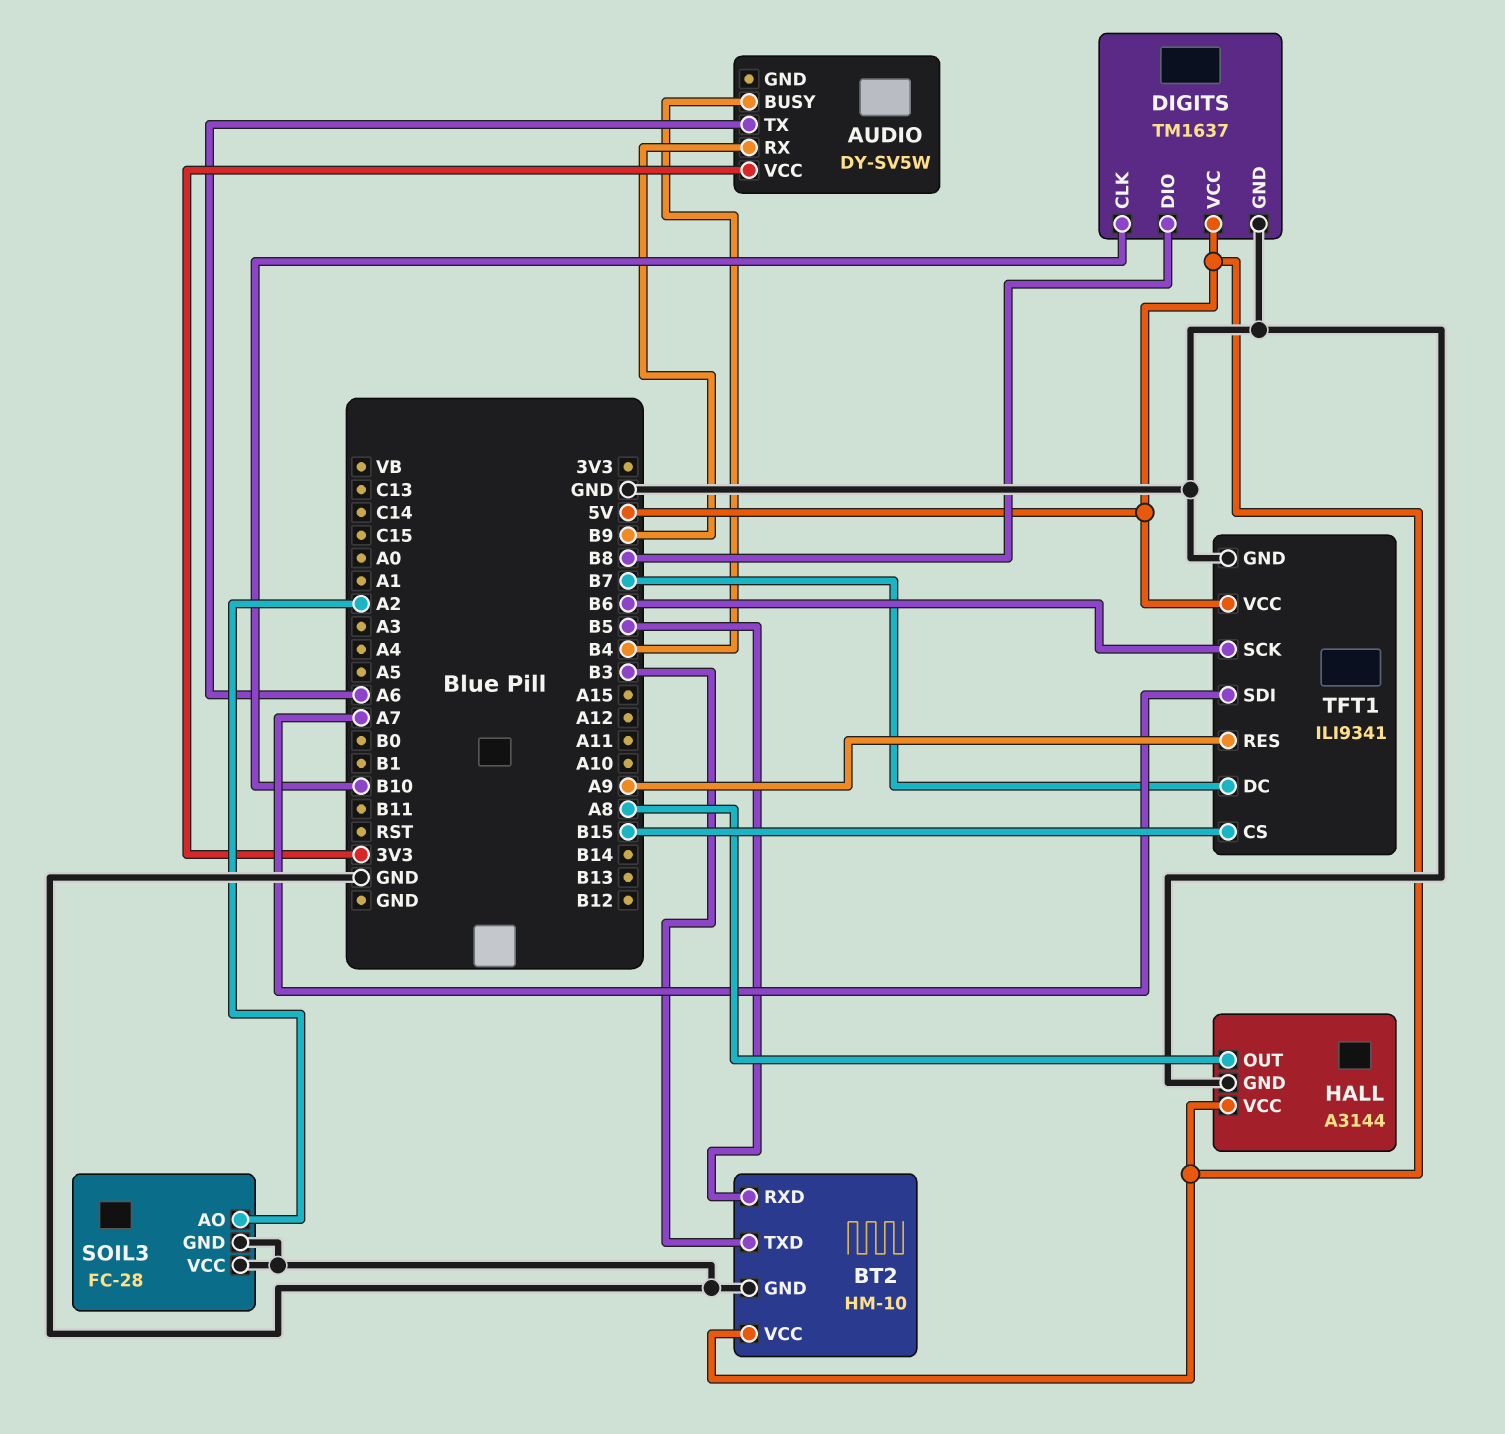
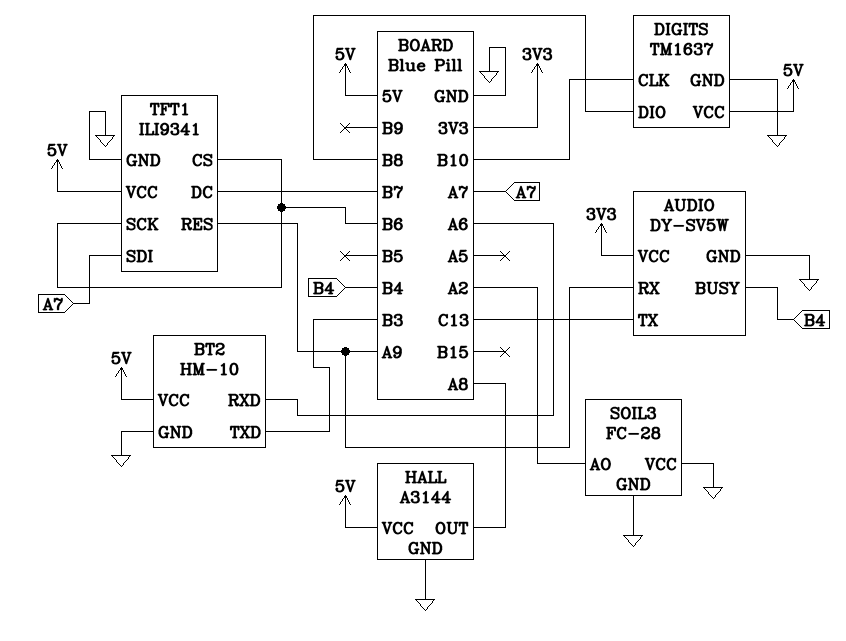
AUDIO pin GND: none -> GND
AUDIO pin RX: B9 -> A9
AUDIO pin TX: A6 -> C13
BT2 pin RXD: B5 -> A6
TFT1 pin CS: B15 -> B6

